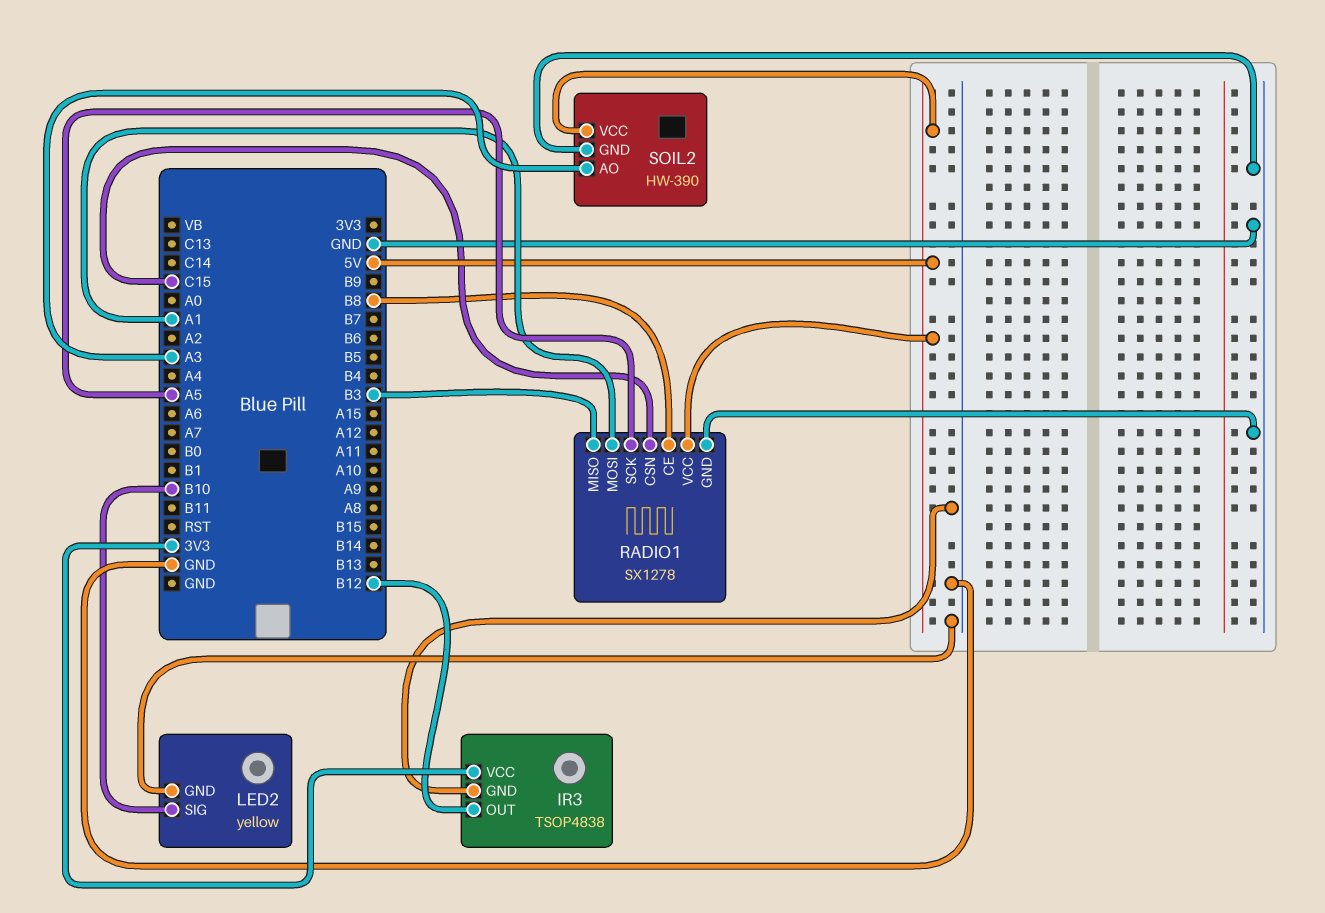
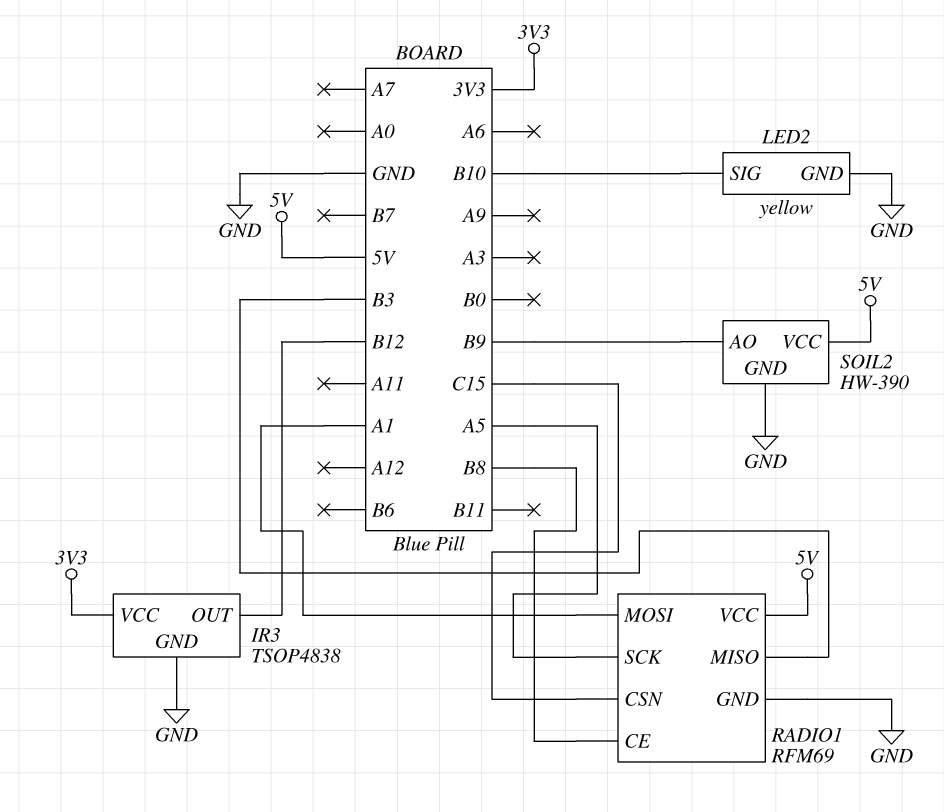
RADIO1: SX1278 -> RFM69
SOIL2 pin AO: A3 -> B9

